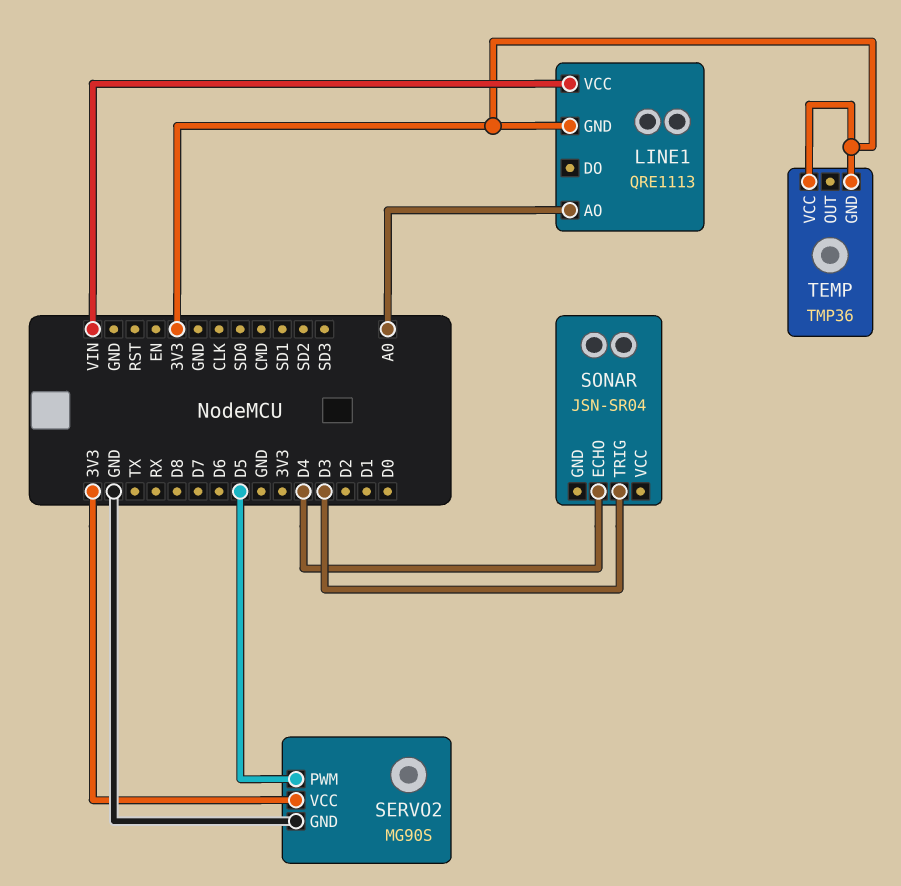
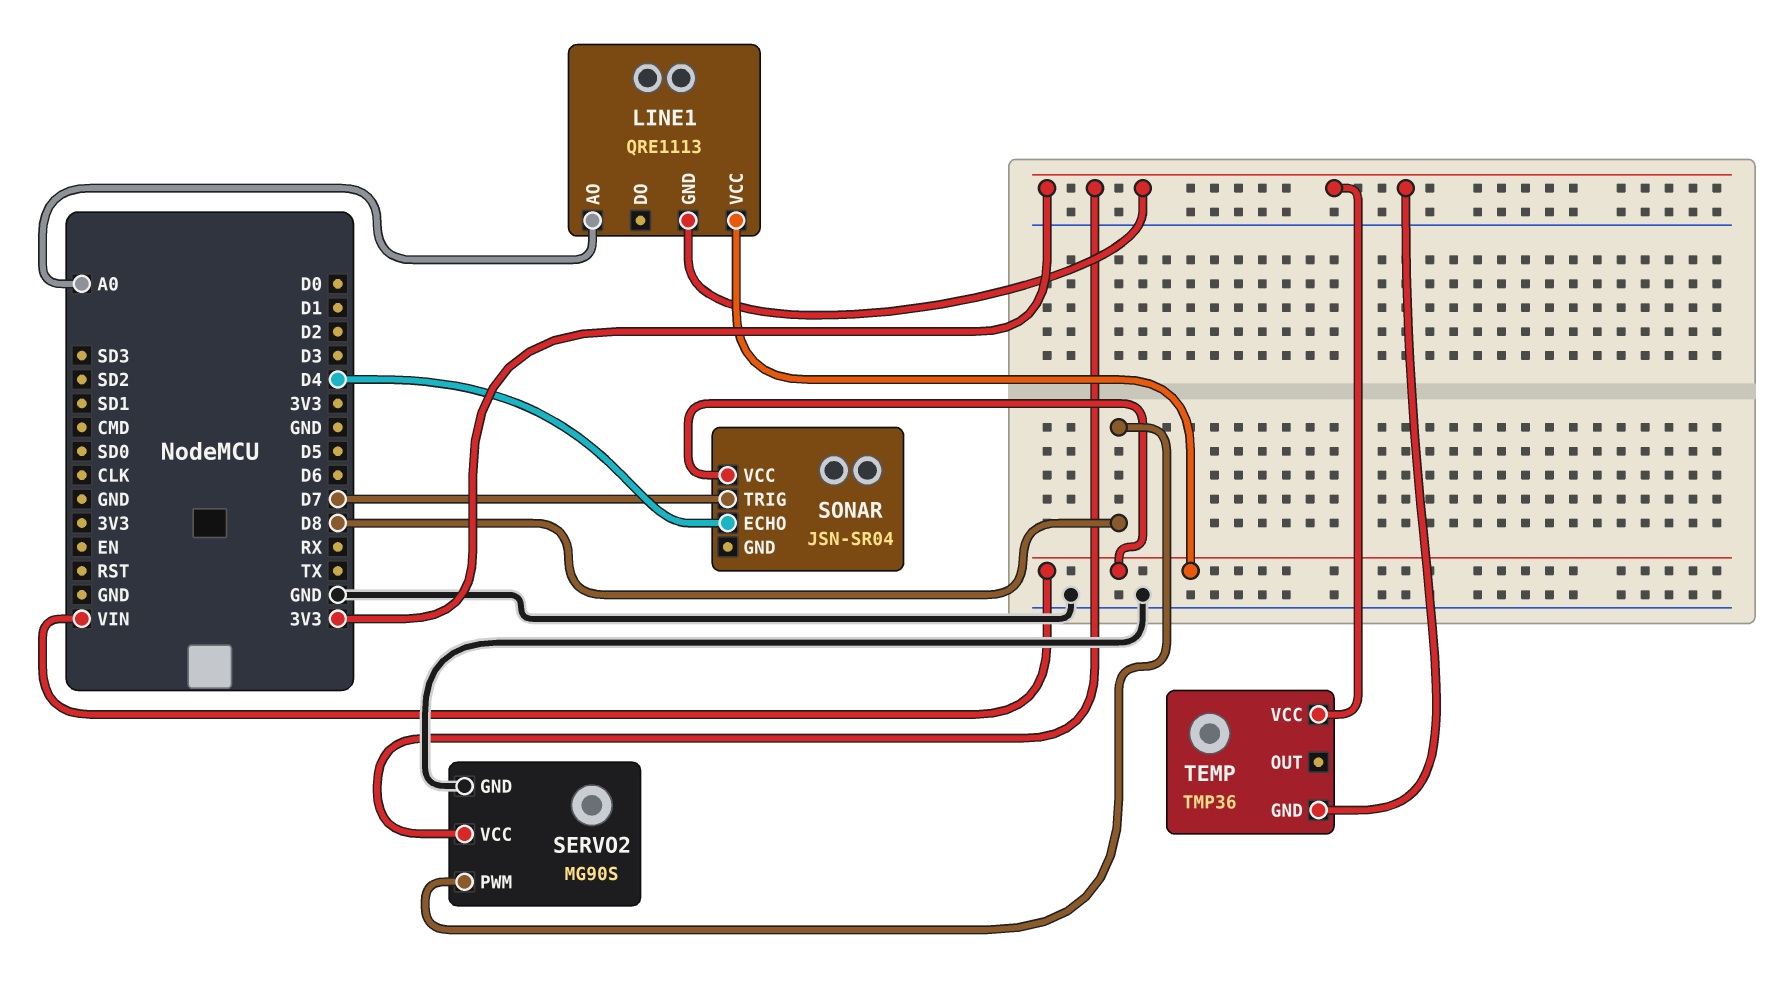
SERVO2 pin PWM: D5 -> D8
SONAR pin TRIG: D3 -> D7
SONAR pin VCC: none -> VIN

